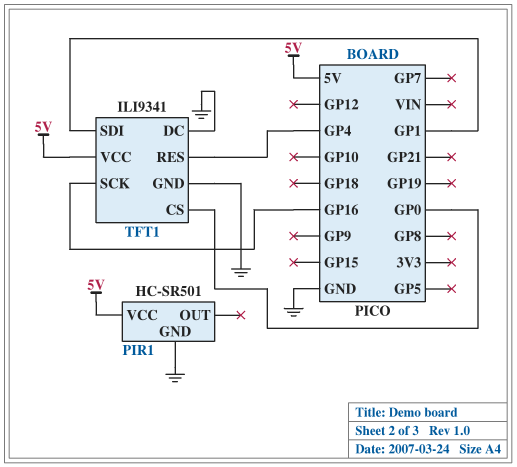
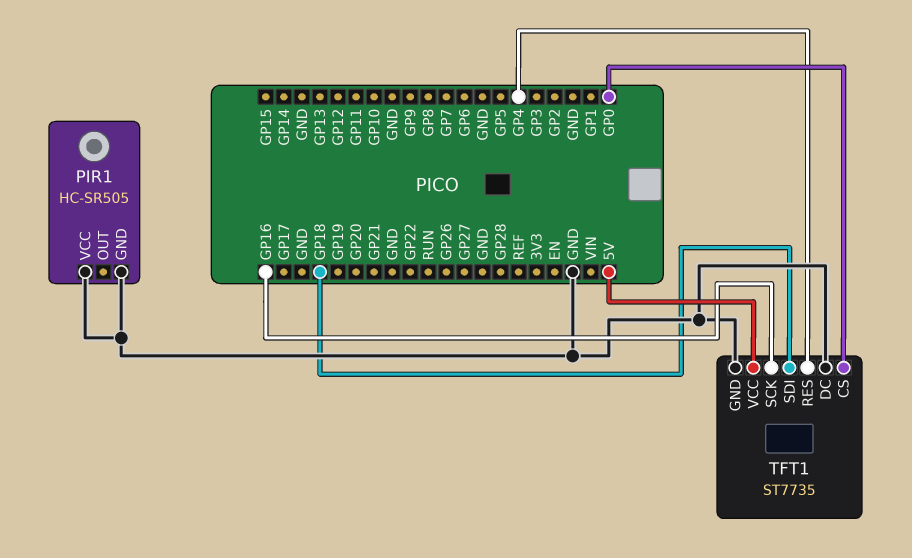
PIR1: HC-SR501 -> HC-SR505
PIR1 pin VCC: 5V -> GND
TFT1: ILI9341 -> ST7735
TFT1 pin SDI: GP1 -> GP18

